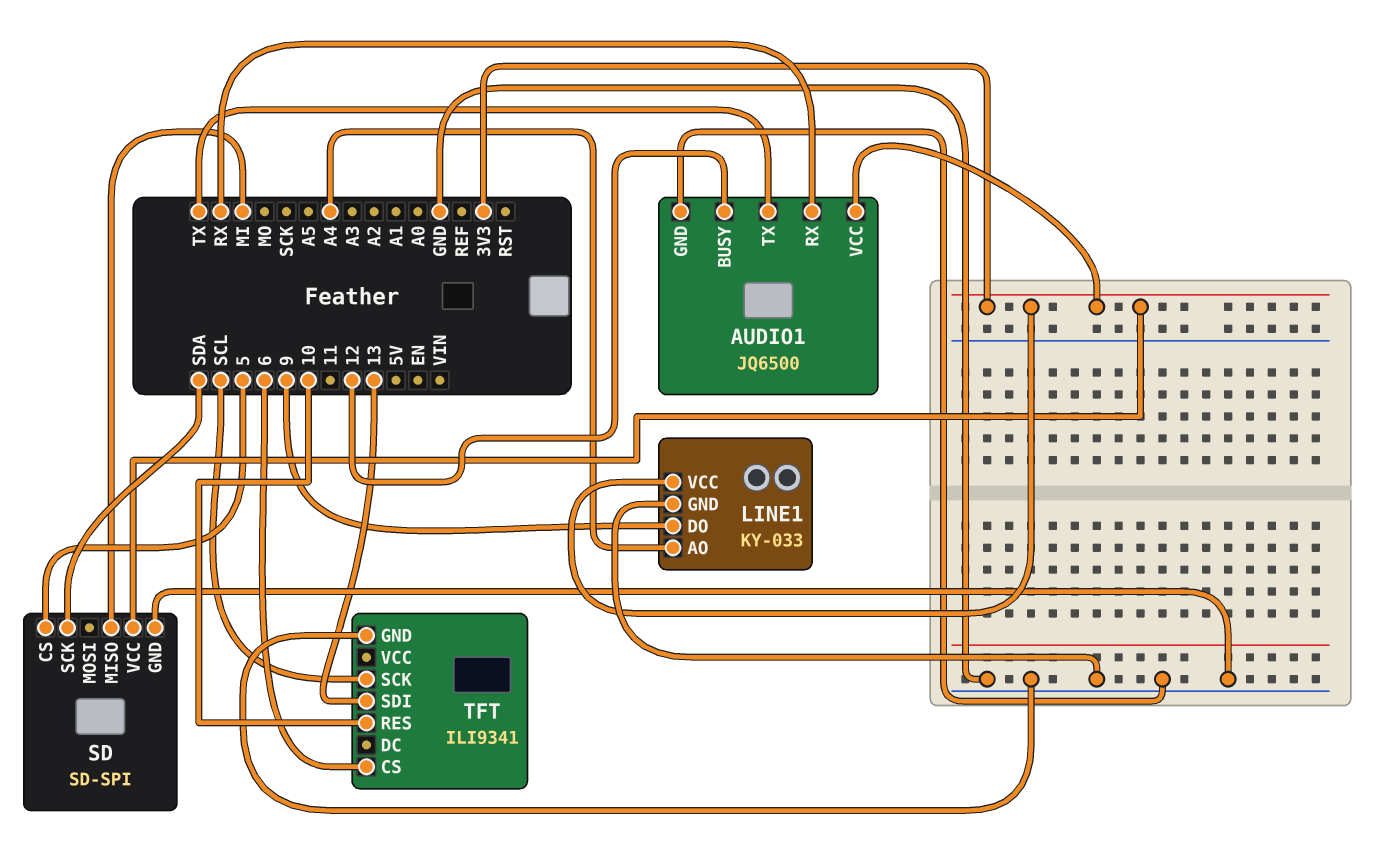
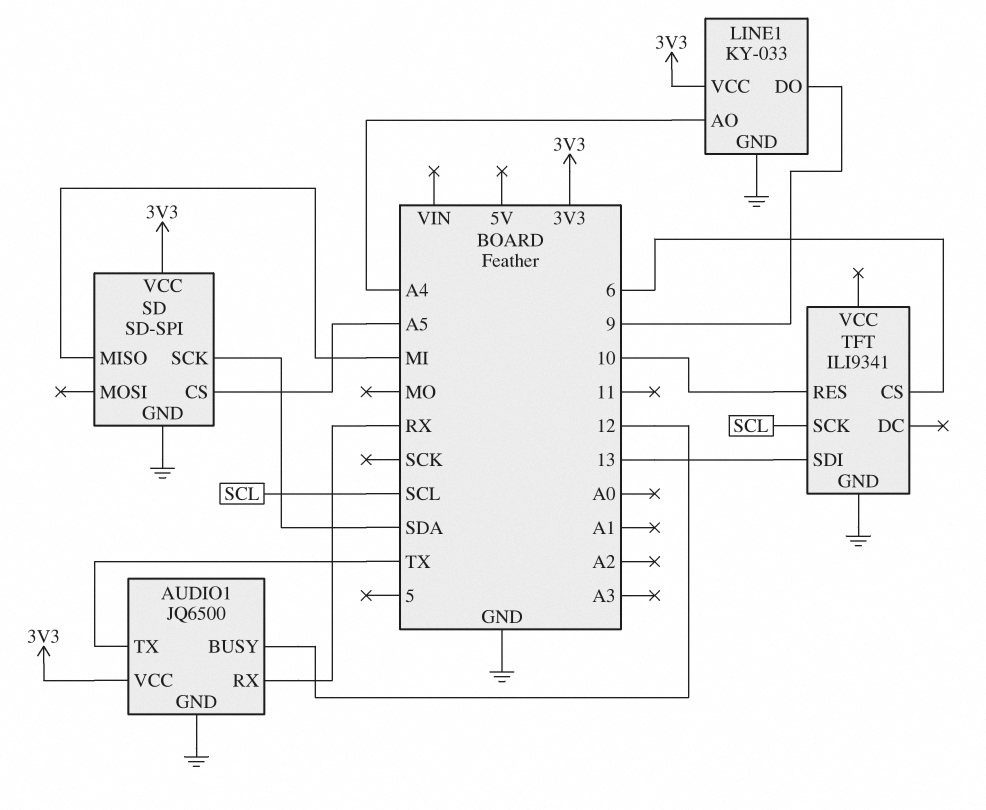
SD pin CS: 5 -> A5

